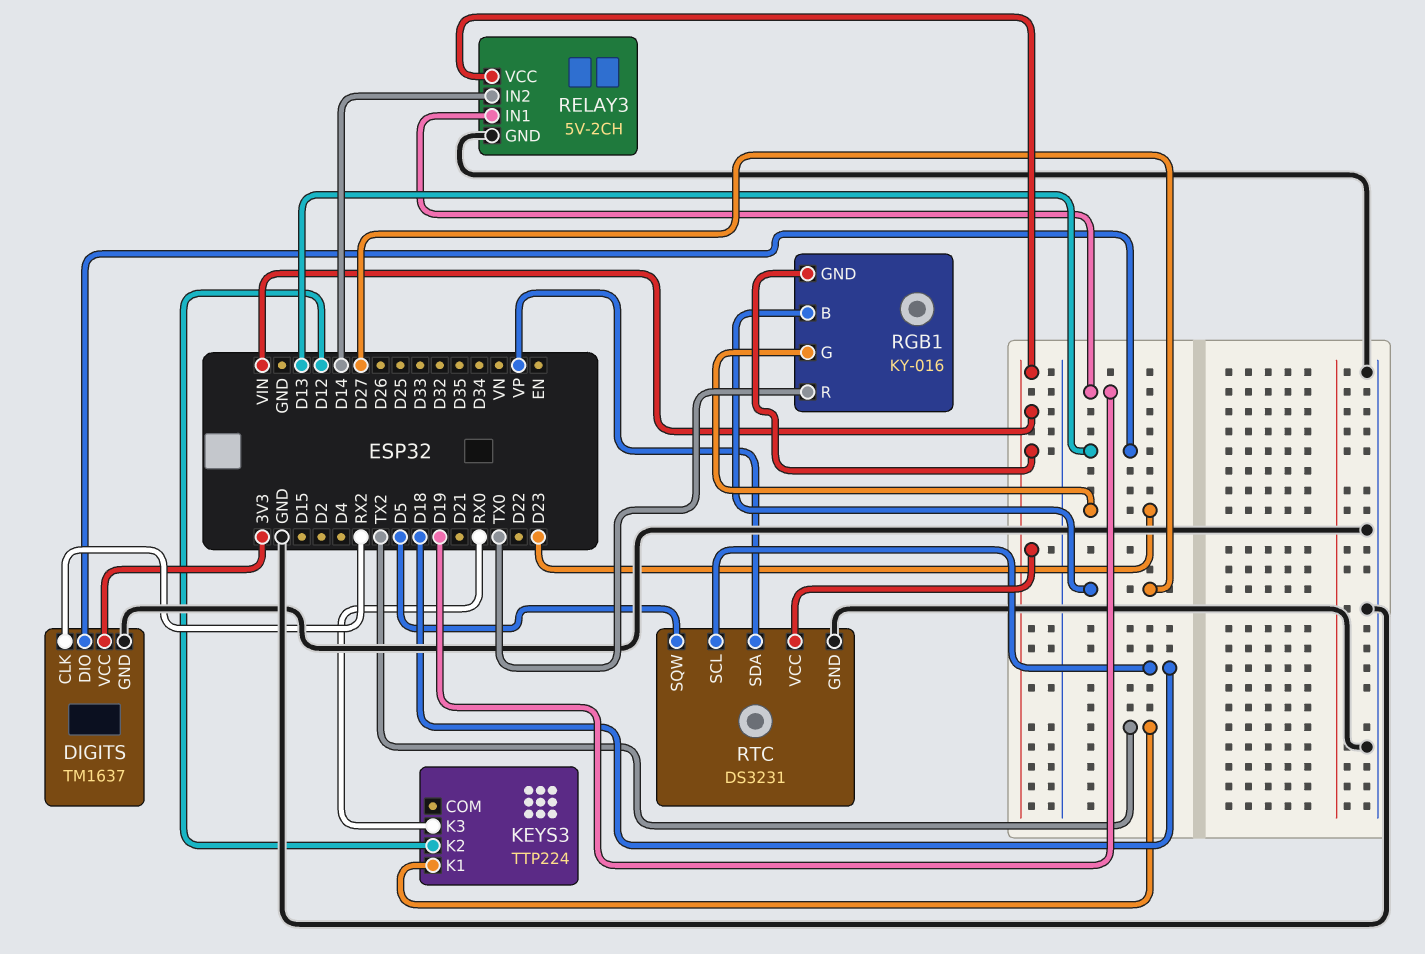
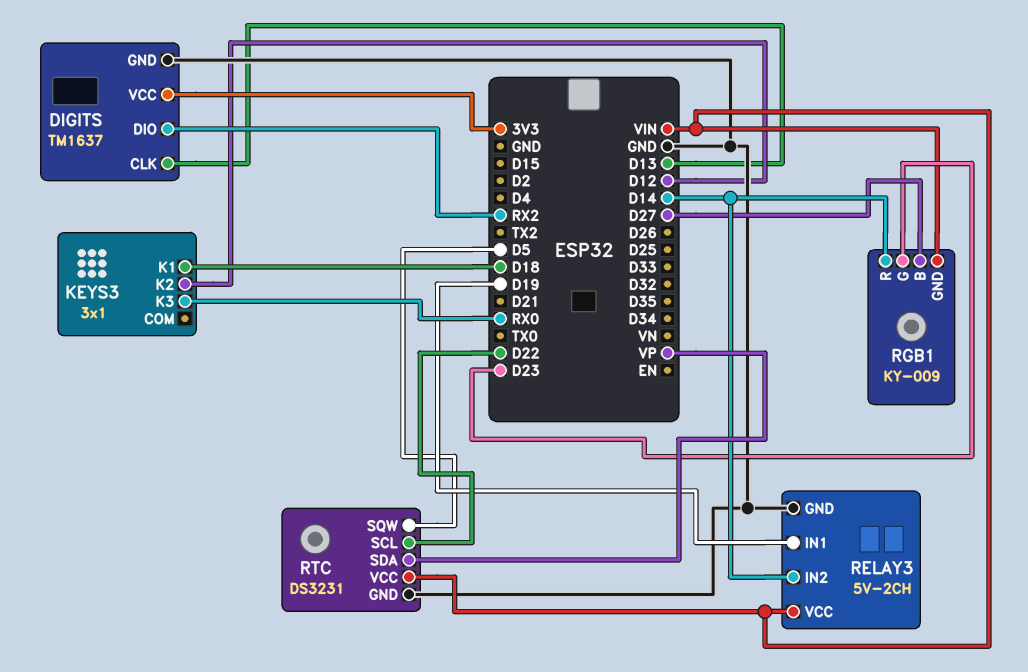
DIGITS pin CLK: RX2 -> D13
DIGITS pin DIO: D13 -> RX2
KEYS3: TTP224 -> 3x1
KEYS3 pin K1: TX2 -> D18
RGB1: KY-016 -> KY-009
RGB1 pin R: TX0 -> D14
RTC pin SCL: D18 -> D22

